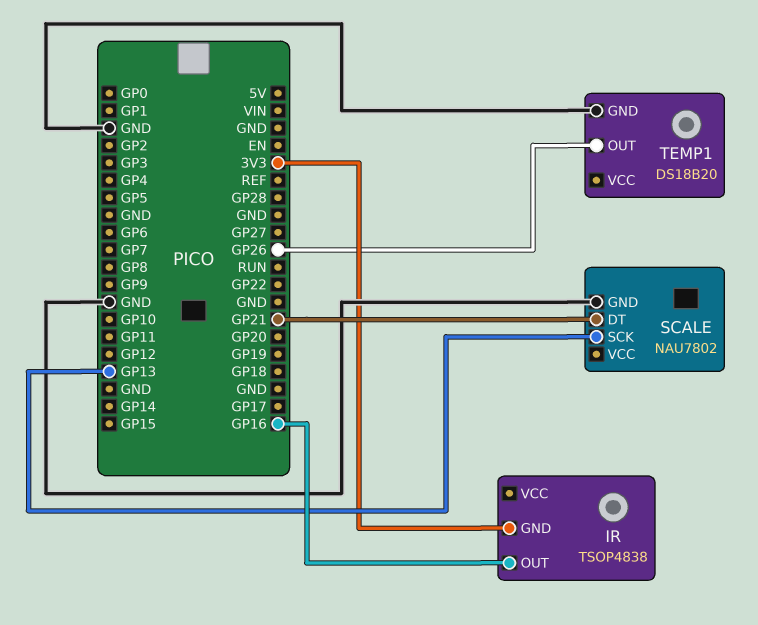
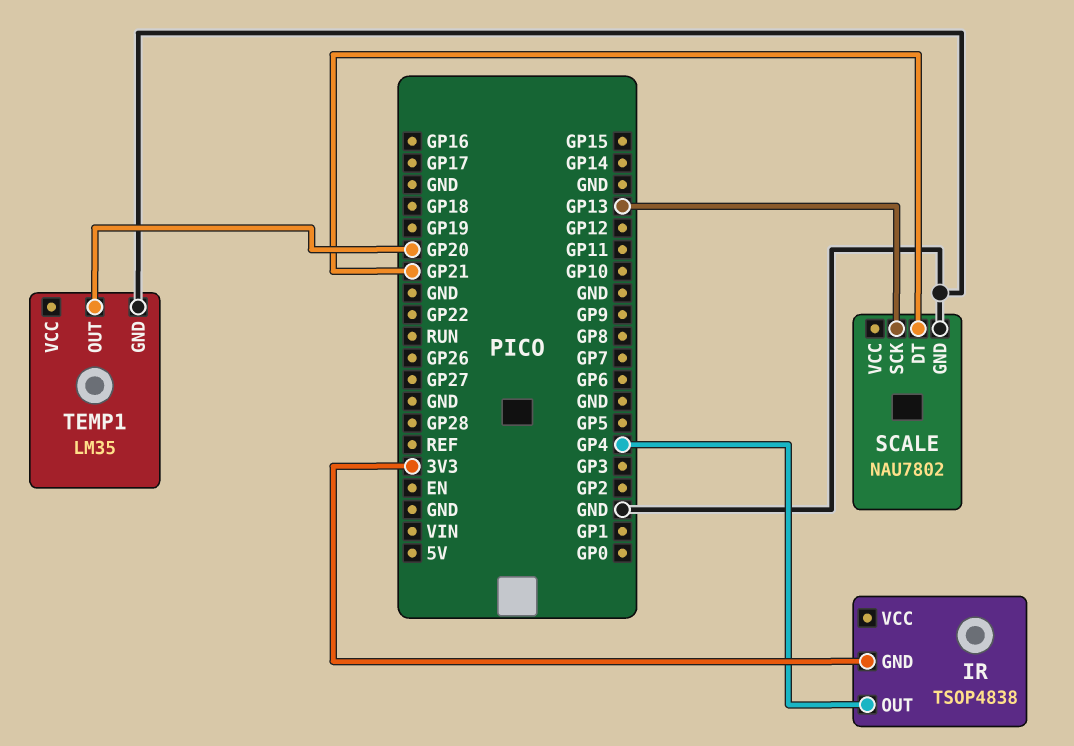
IR pin OUT: GP16 -> GP4
TEMP1: DS18B20 -> LM35
TEMP1 pin OUT: GP26 -> GP20

